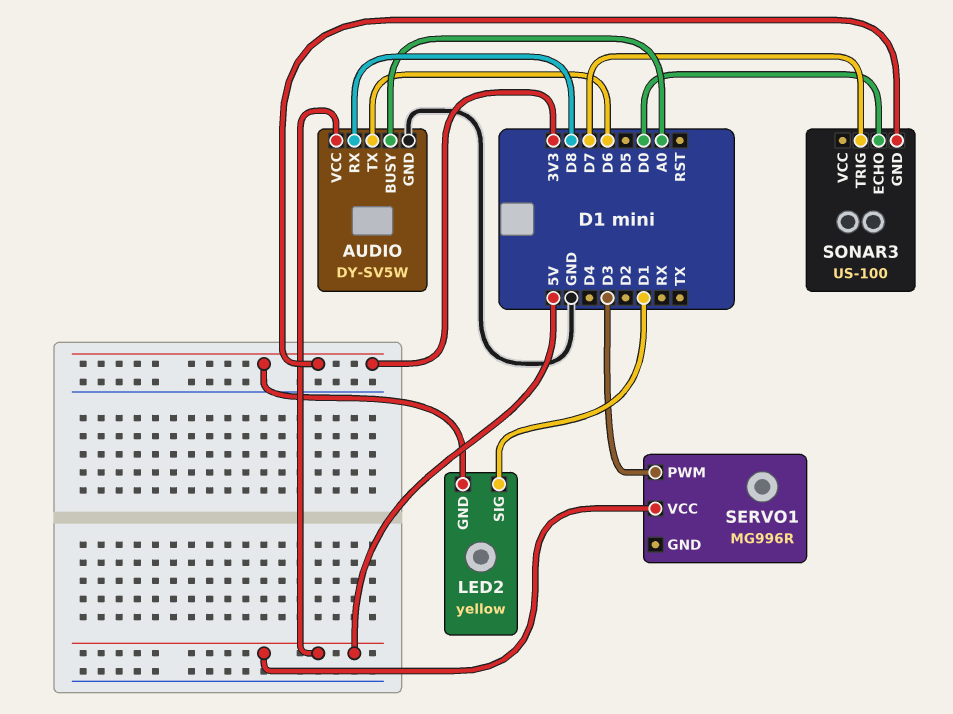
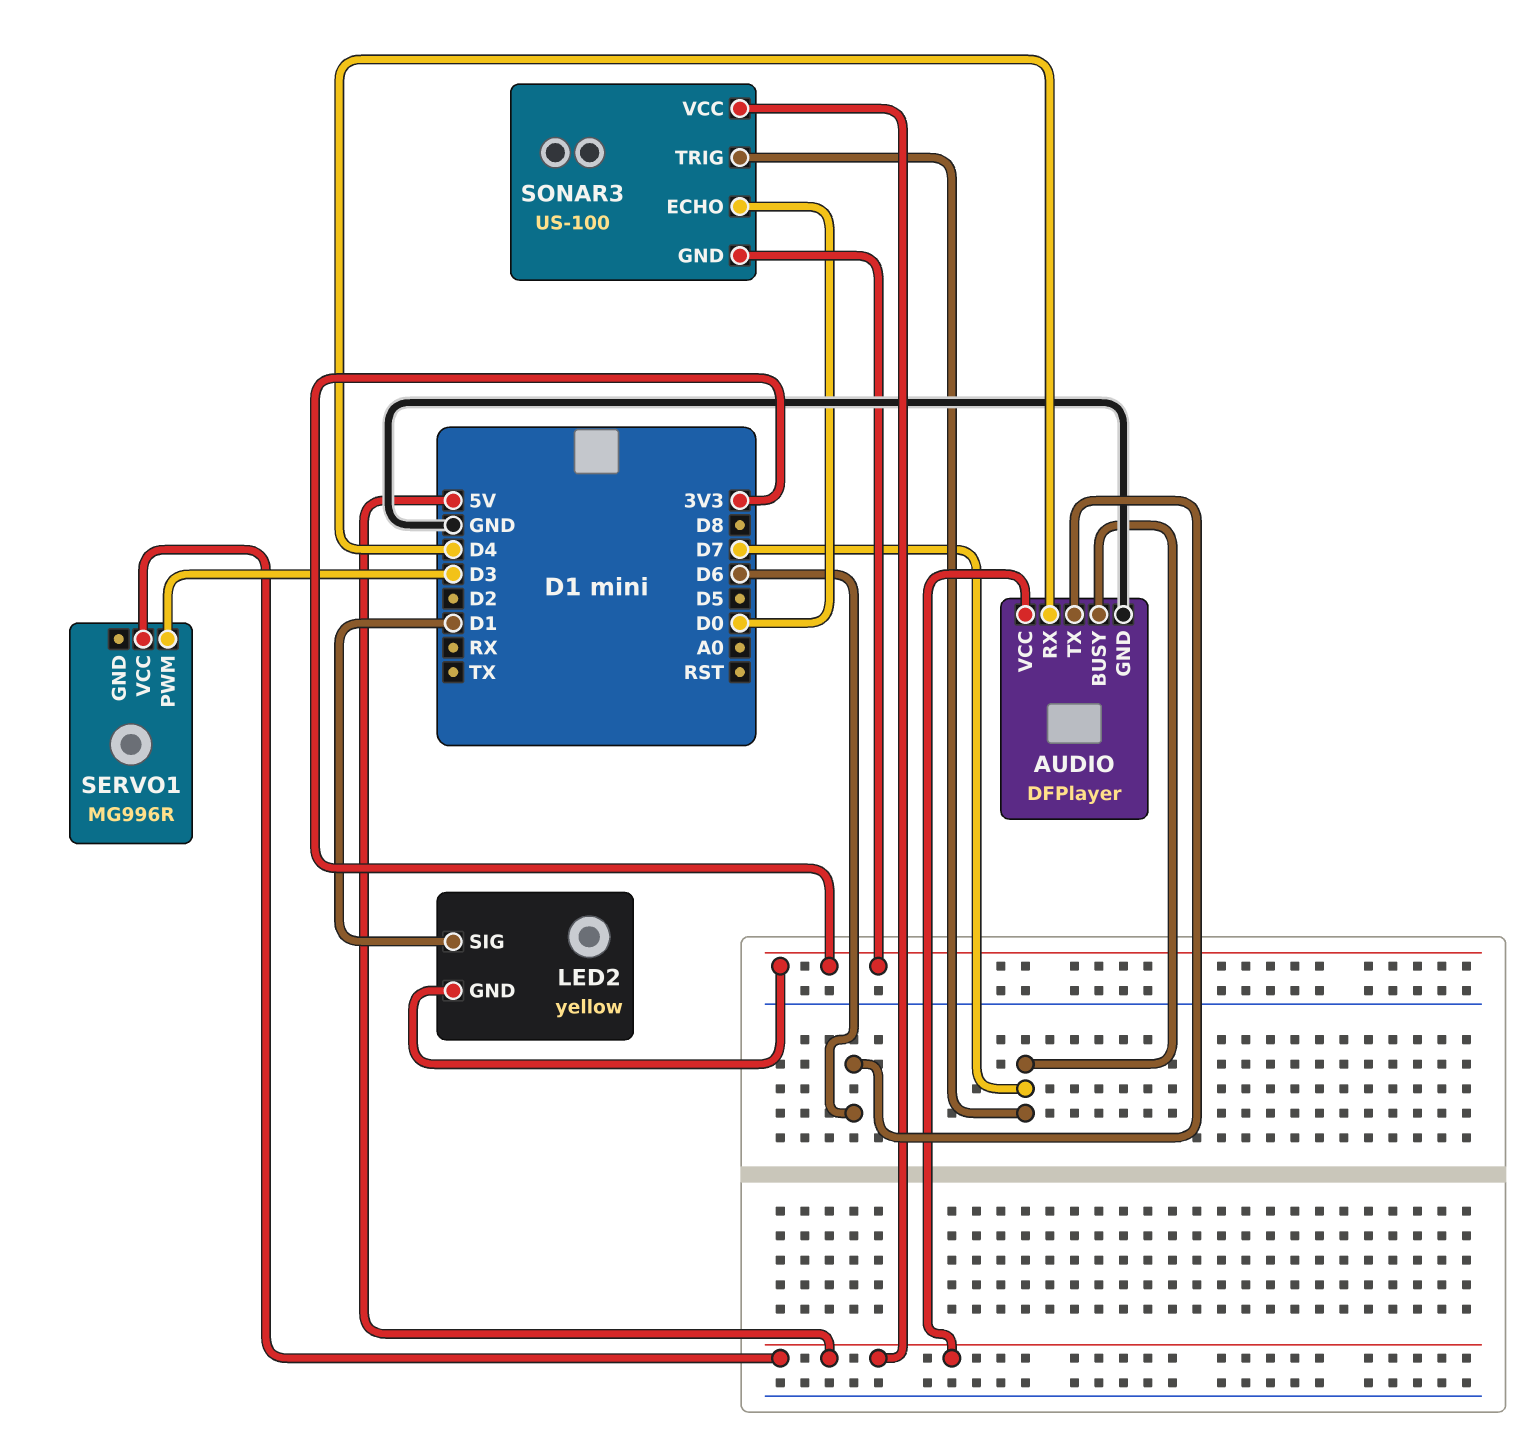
AUDIO: DY-SV5W -> DFPlayer
AUDIO pin BUSY: A0 -> D7
AUDIO pin RX: D8 -> D4
SONAR3 pin VCC: none -> 5V

